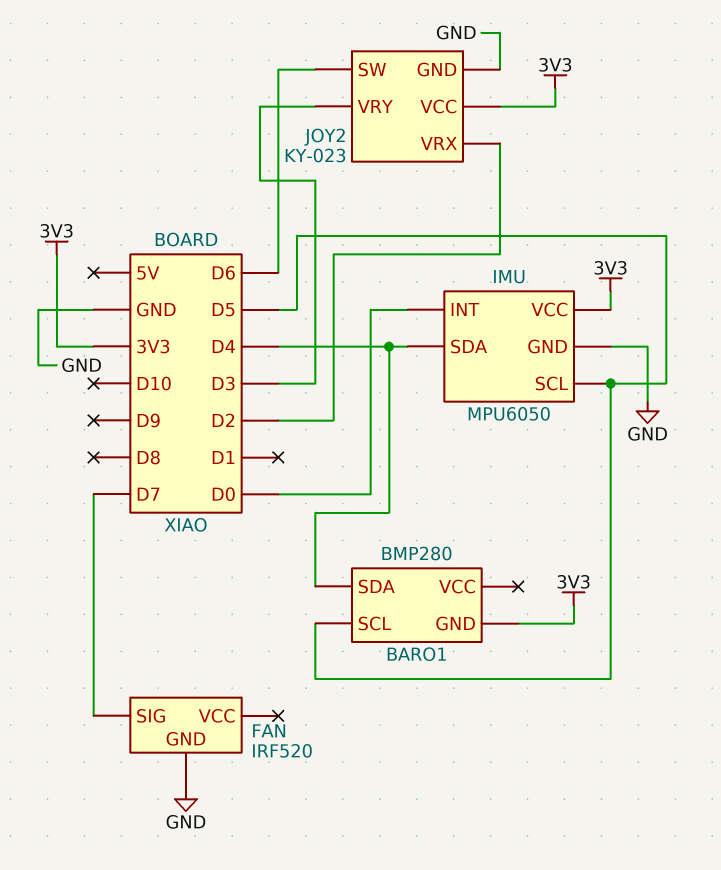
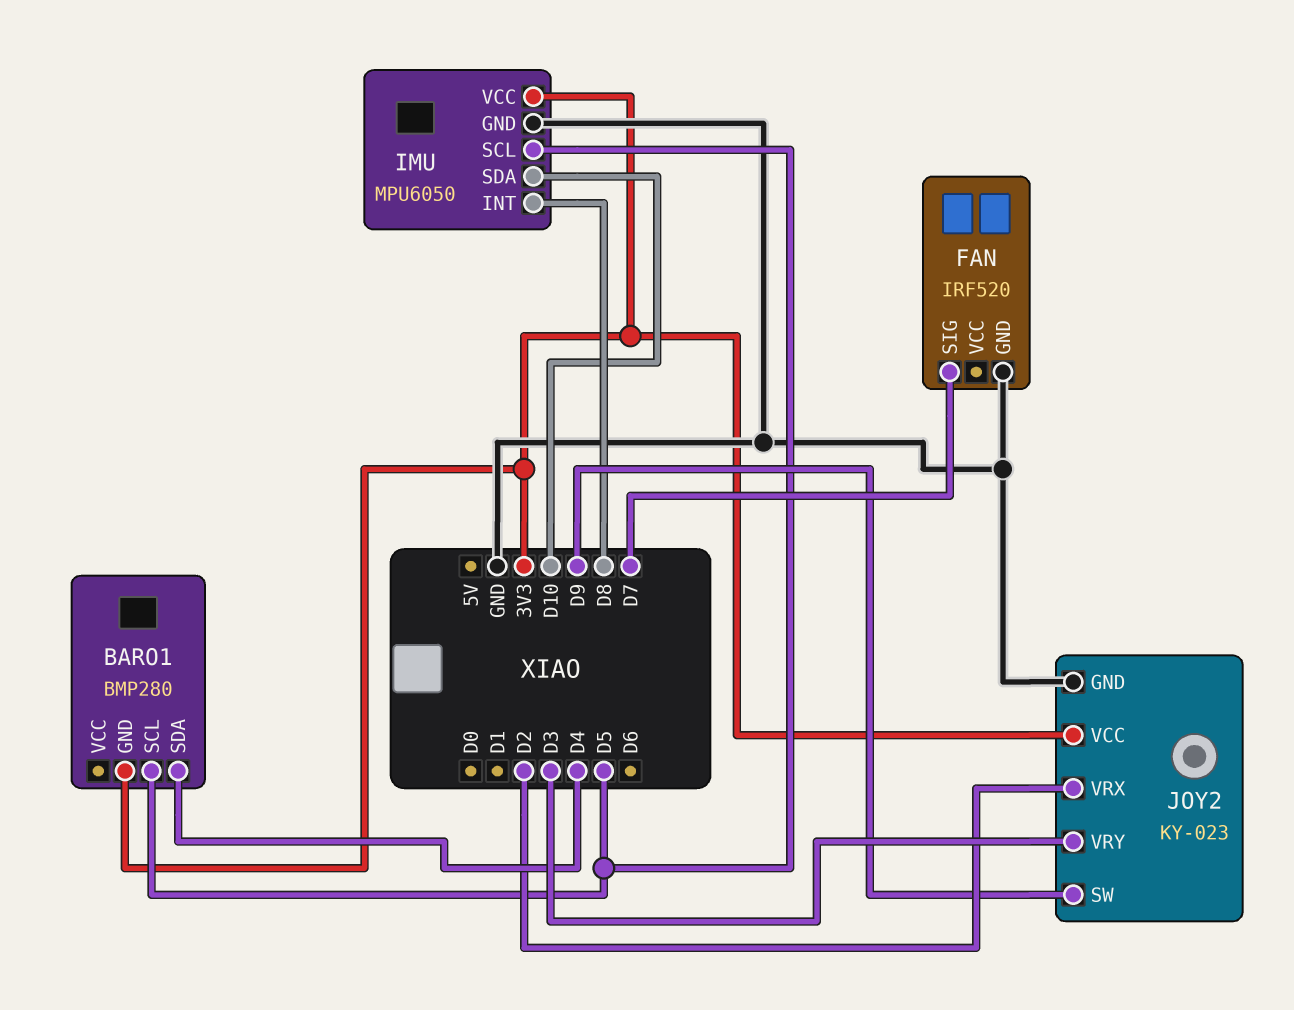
IMU pin INT: D0 -> D8
IMU pin SDA: D4 -> D10
JOY2 pin SW: D6 -> D9

